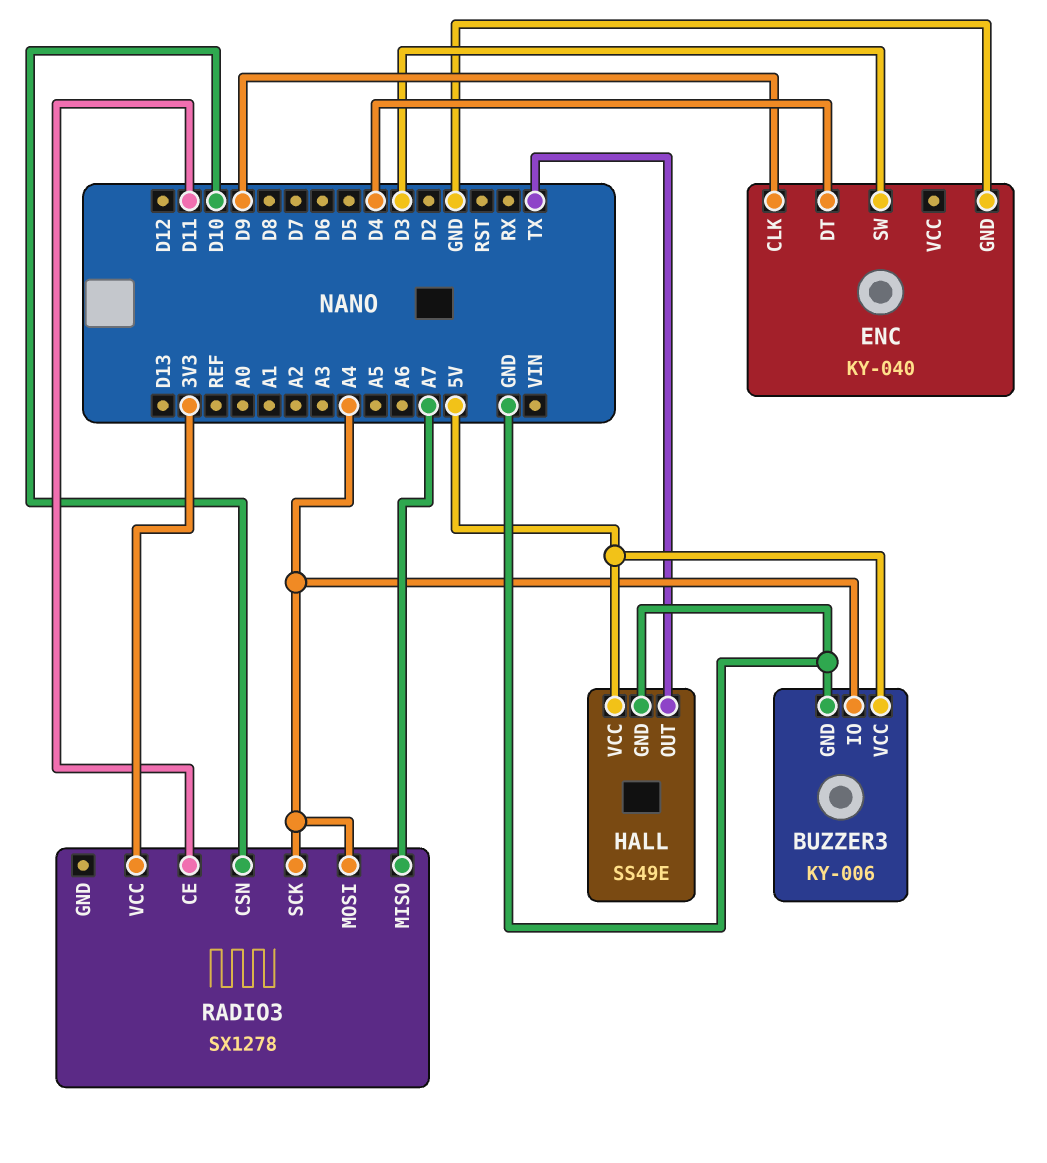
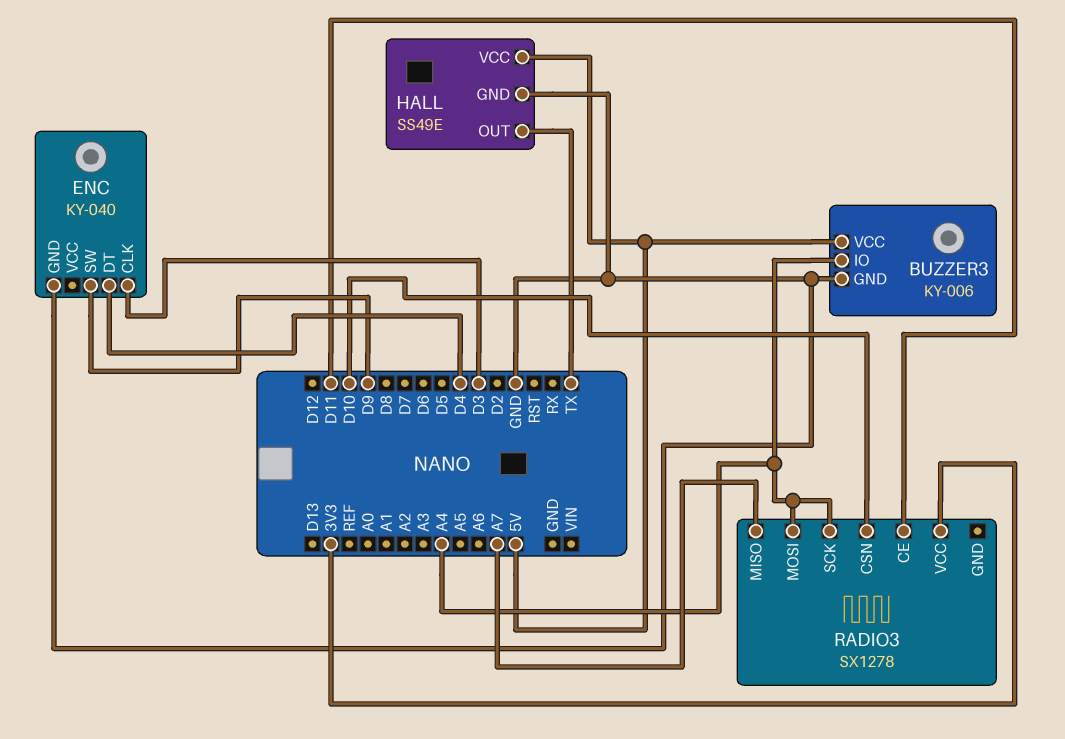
ENC pin CLK: D9 -> D3
ENC pin SW: D3 -> D9

